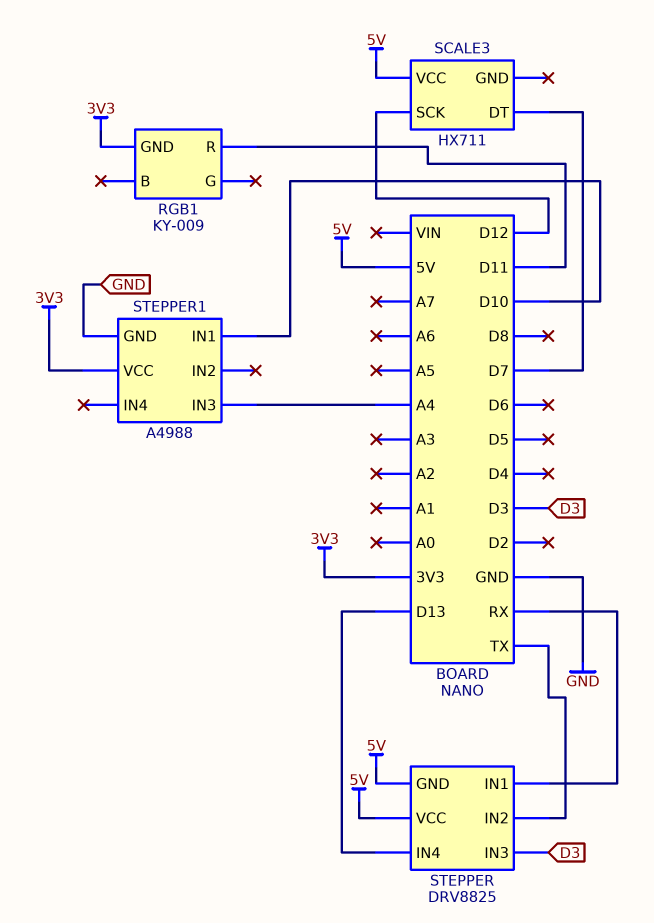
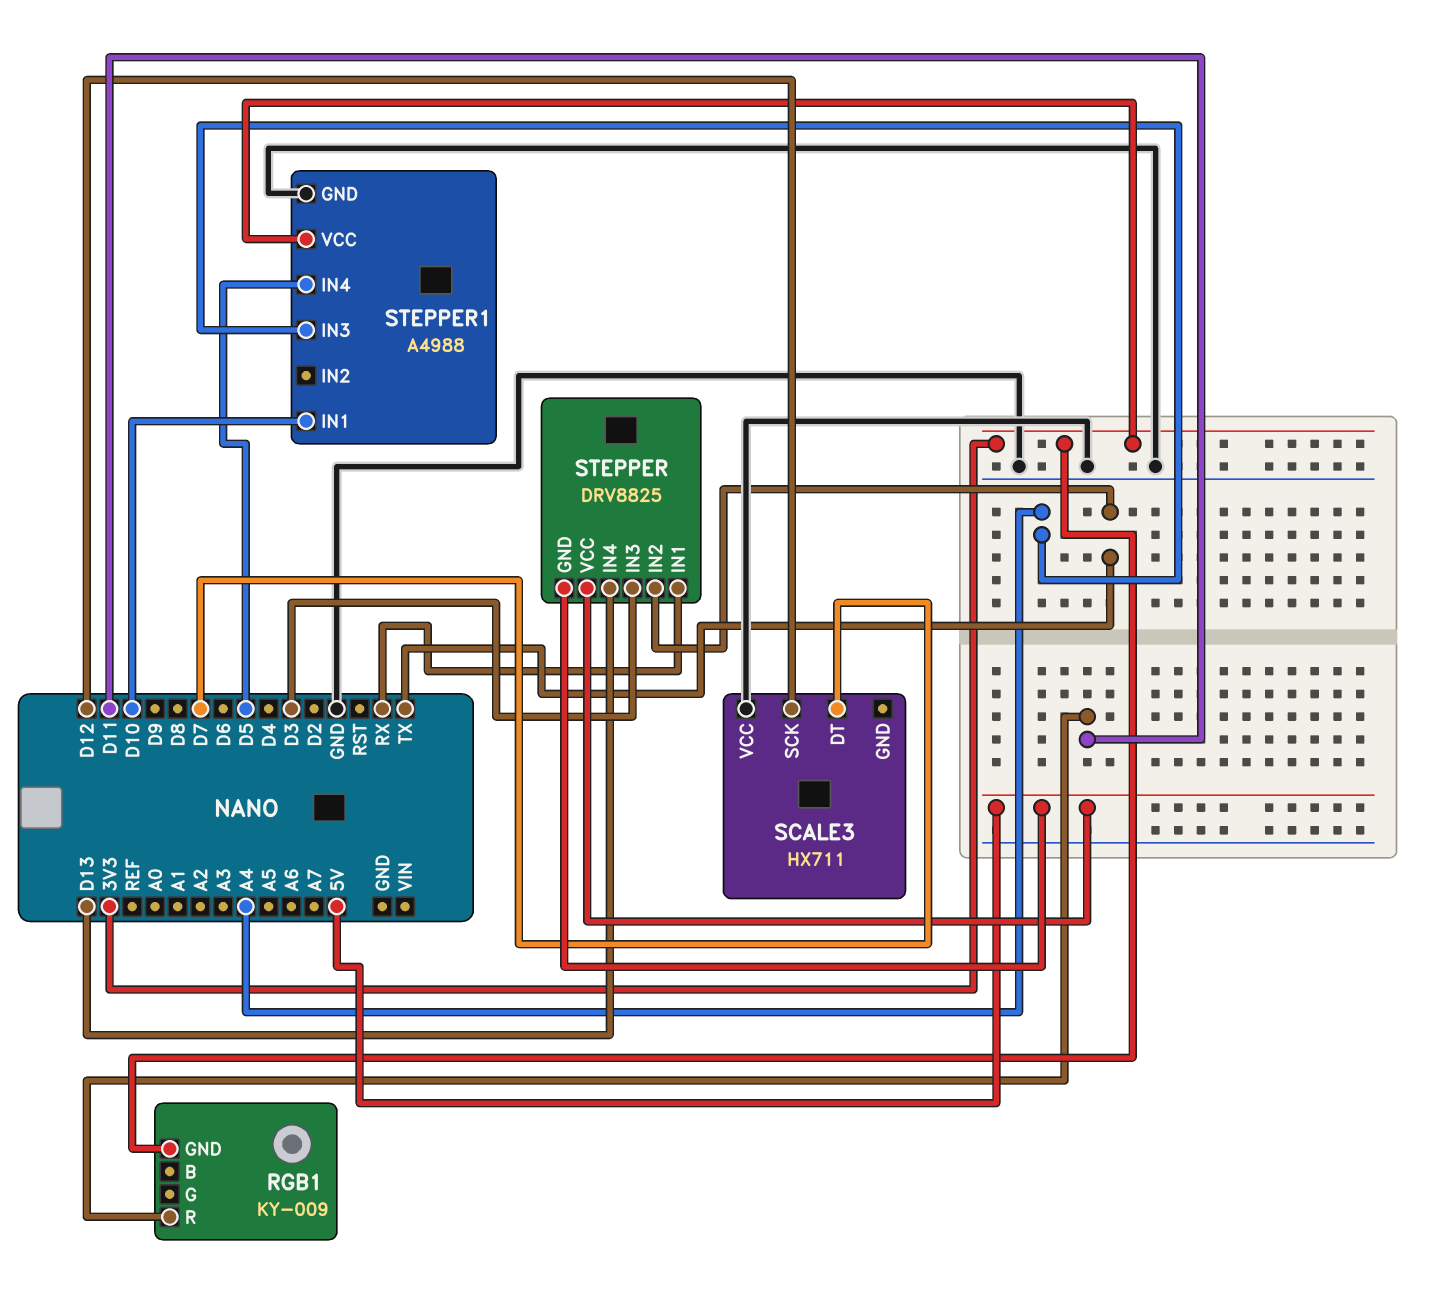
SCALE3 pin VCC: 5V -> GND
STEPPER1 pin IN4: none -> D5

